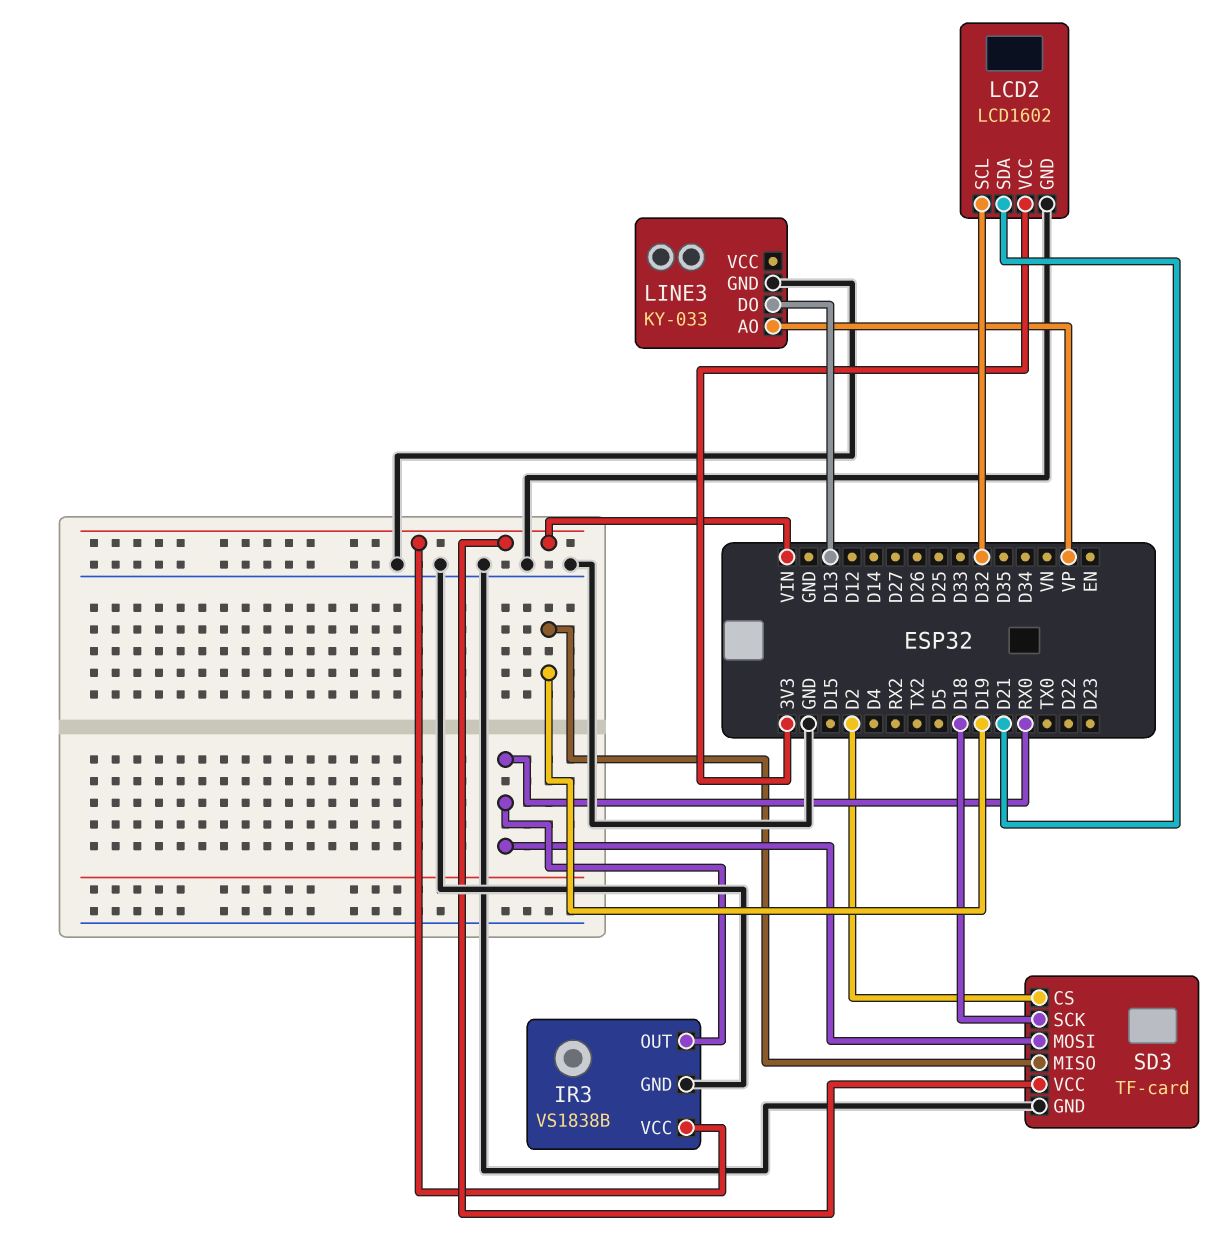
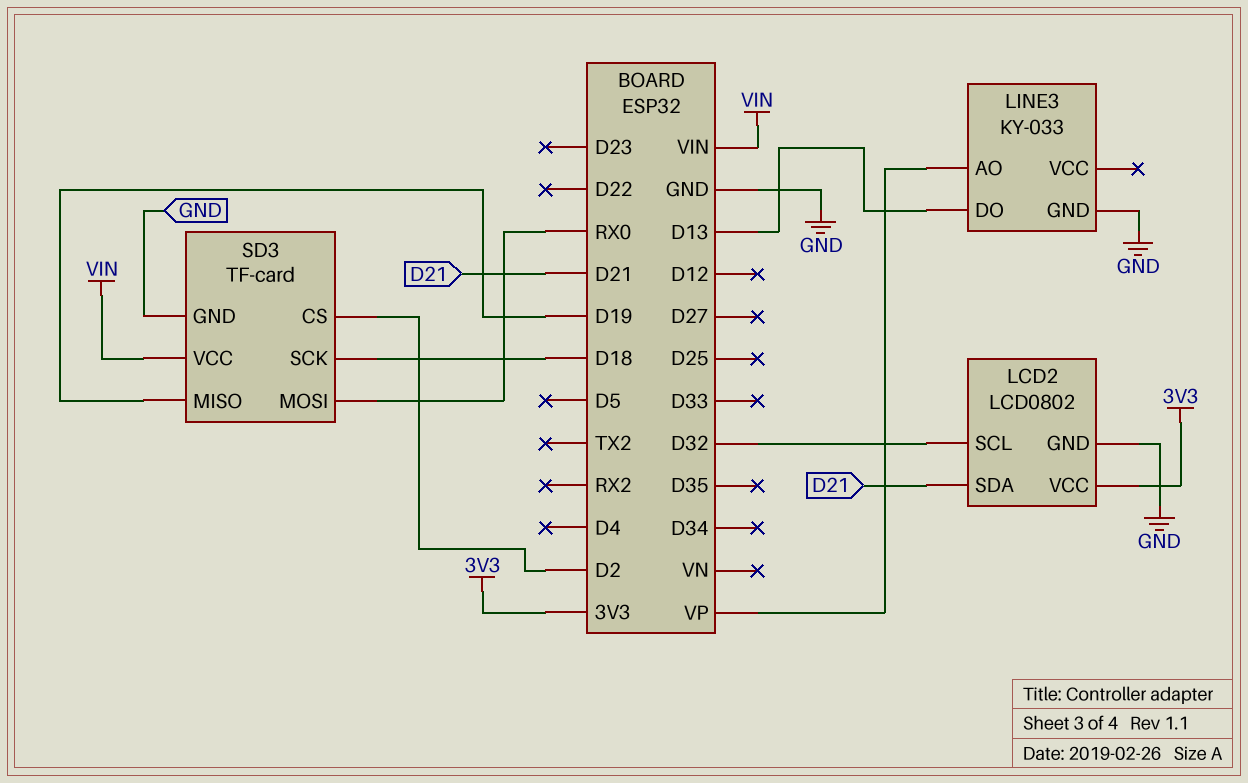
IR3: VS1838B -> none
IR3 pin GND: GND -> none
IR3 pin OUT: RX0 -> none
IR3 pin VCC: VIN -> none
LCD2: LCD1602 -> LCD0802

